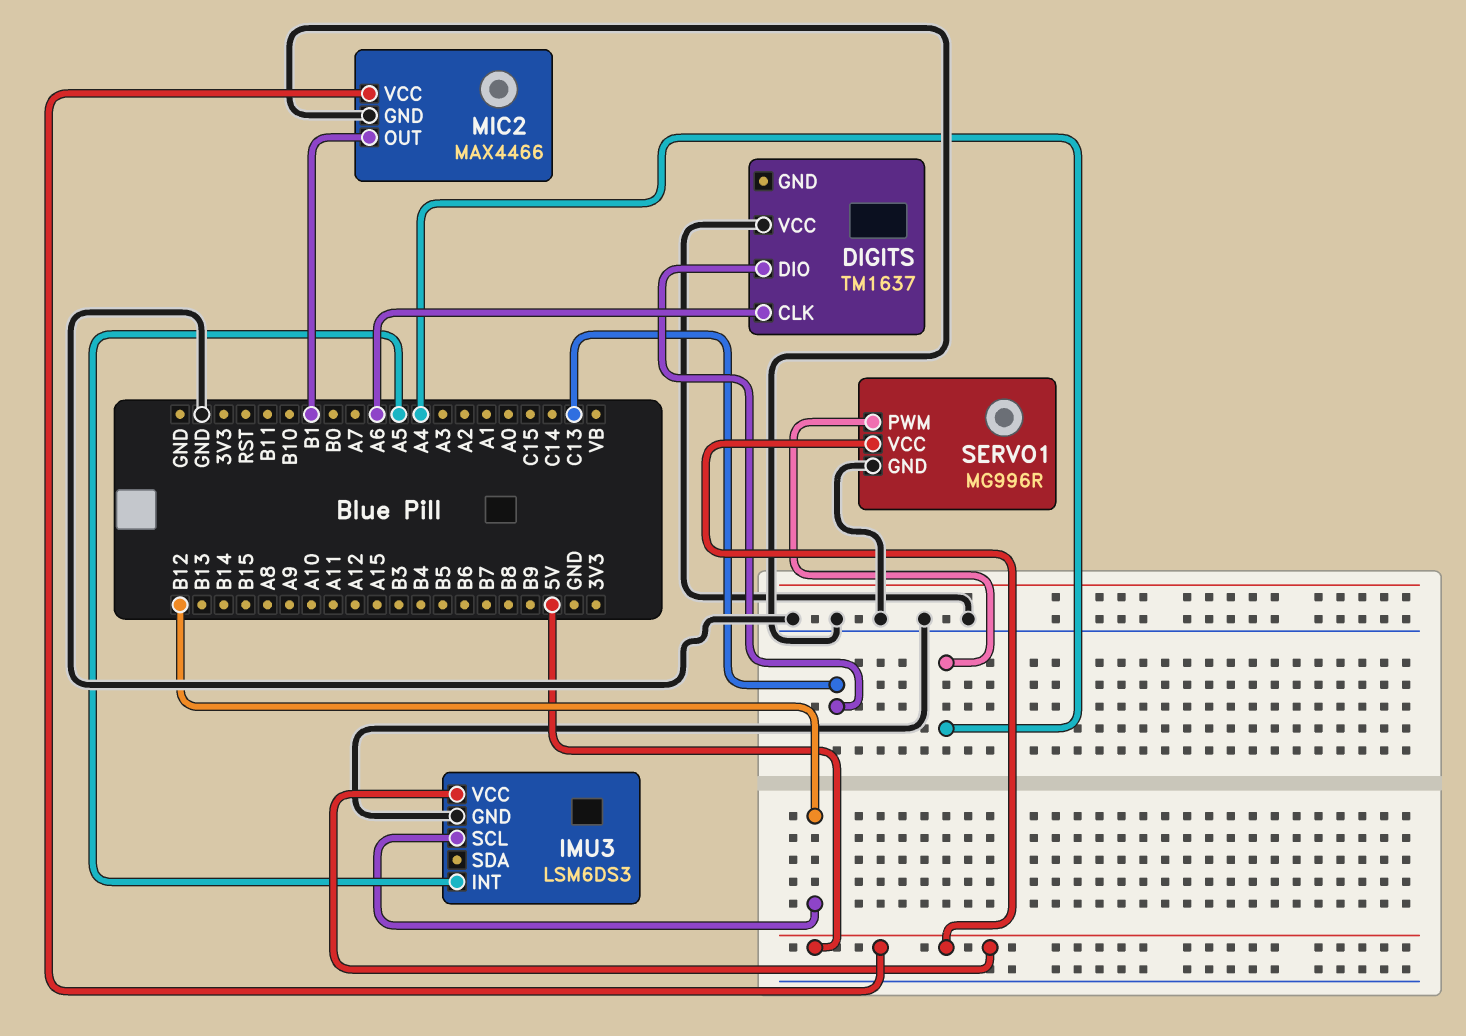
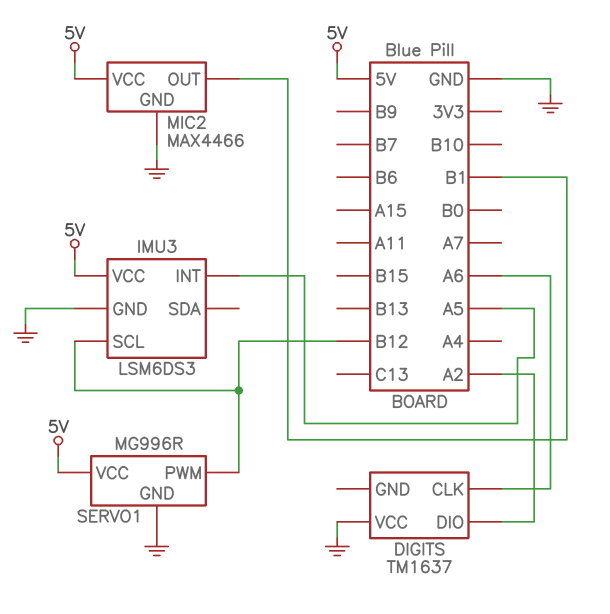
DIGITS pin DIO: C13 -> A2
SERVO1 pin PWM: A4 -> B12

